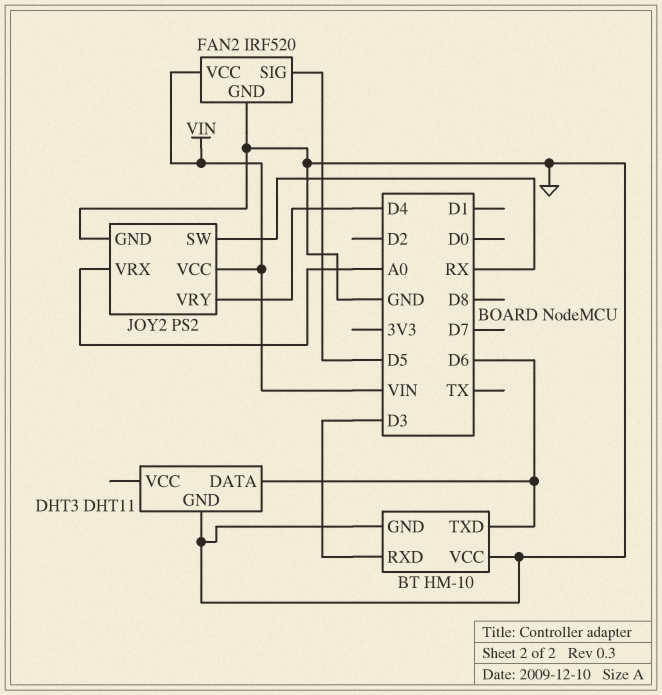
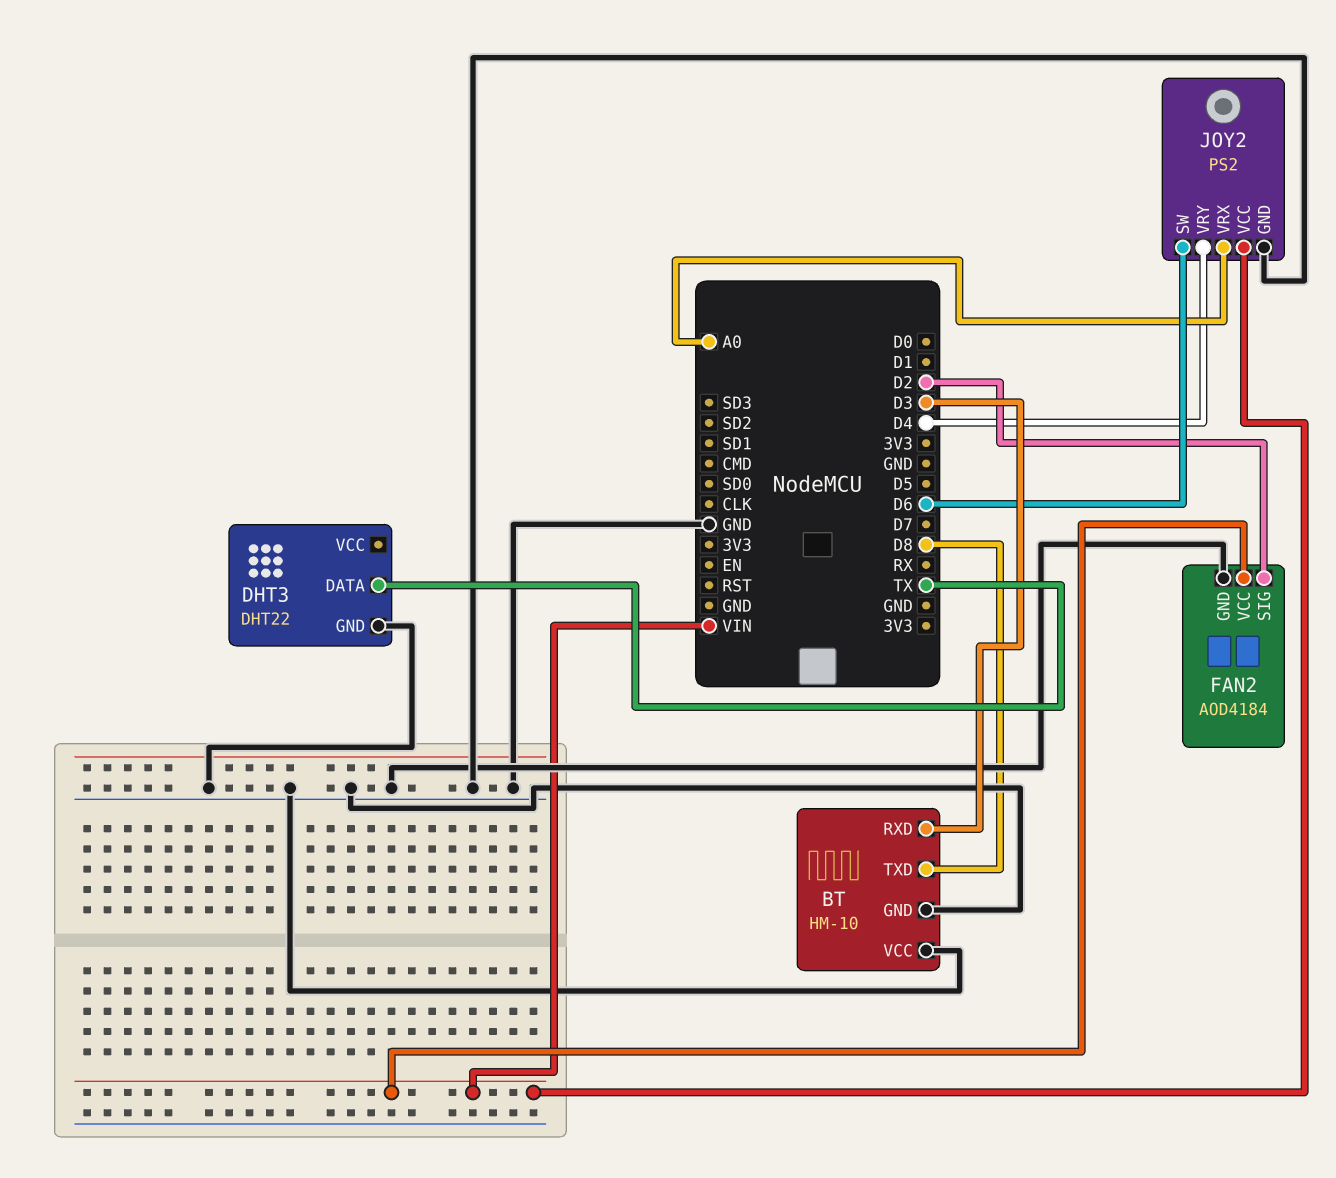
BT pin TXD: D6 -> D8
DHT3: DHT11 -> DHT22
DHT3 pin DATA: D6 -> TX
FAN2: IRF520 -> AOD4184
FAN2 pin SIG: D5 -> D2
JOY2 pin SW: RX -> D6

